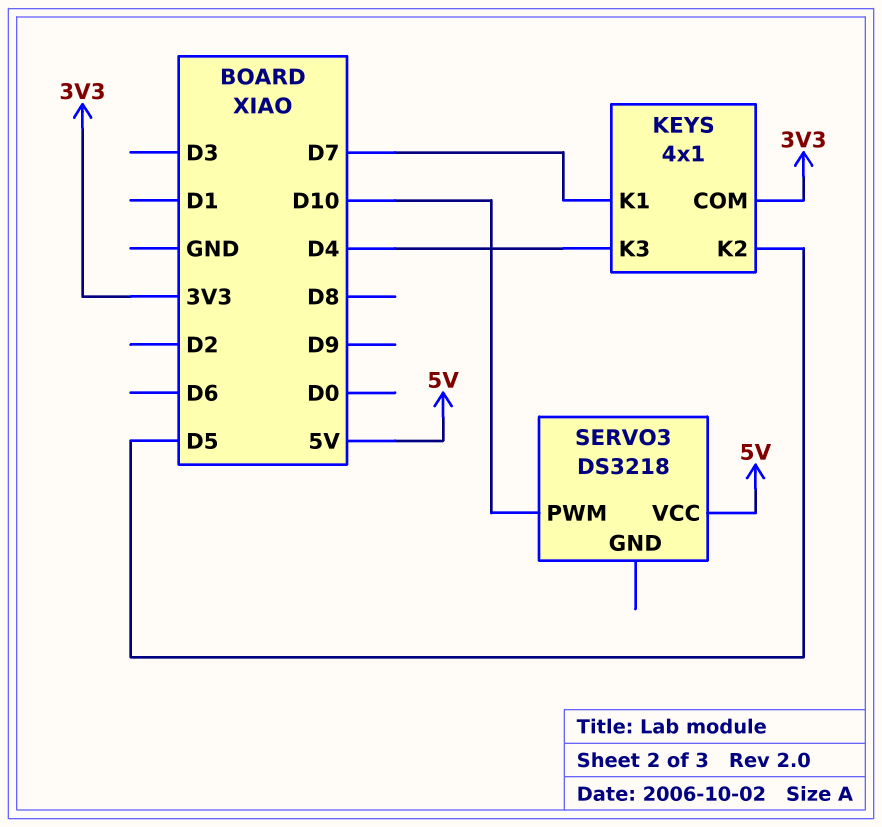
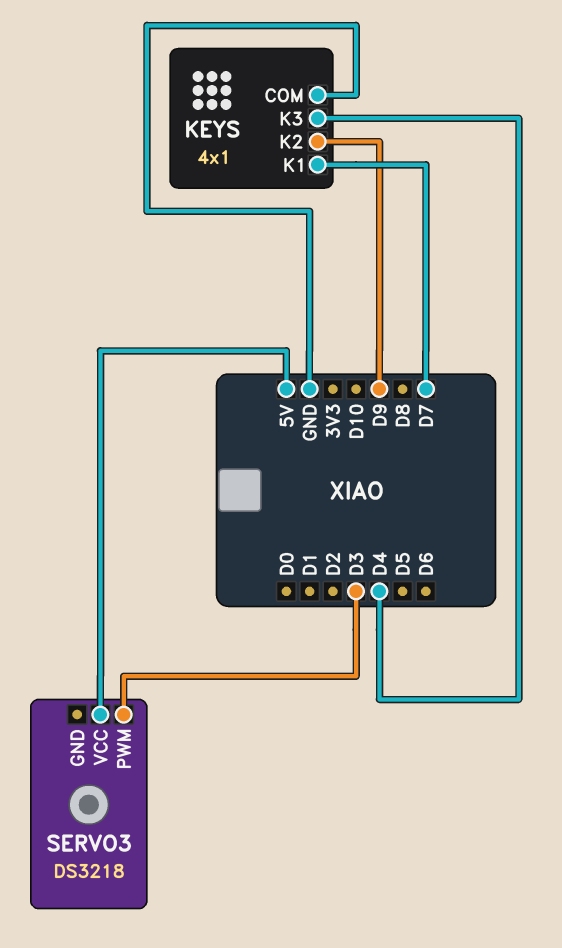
KEYS pin COM: 3V3 -> GND
KEYS pin K2: D5 -> D9
SERVO3 pin PWM: D10 -> D3

